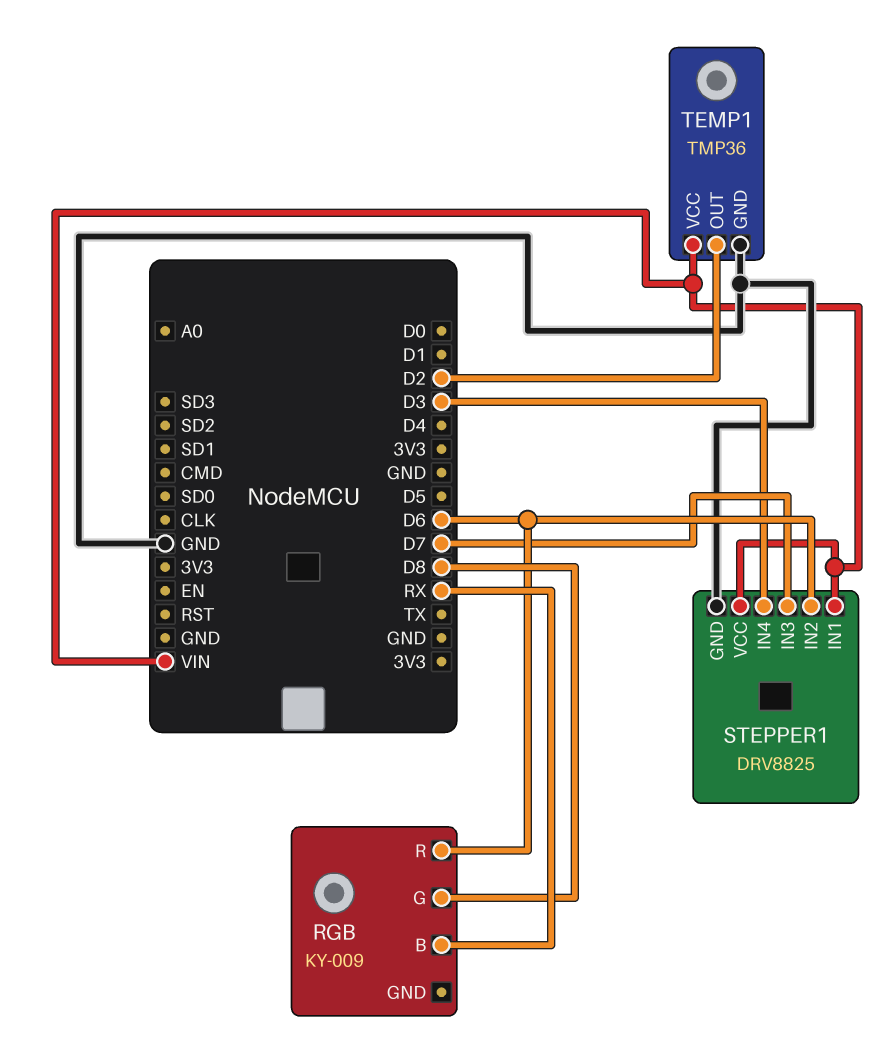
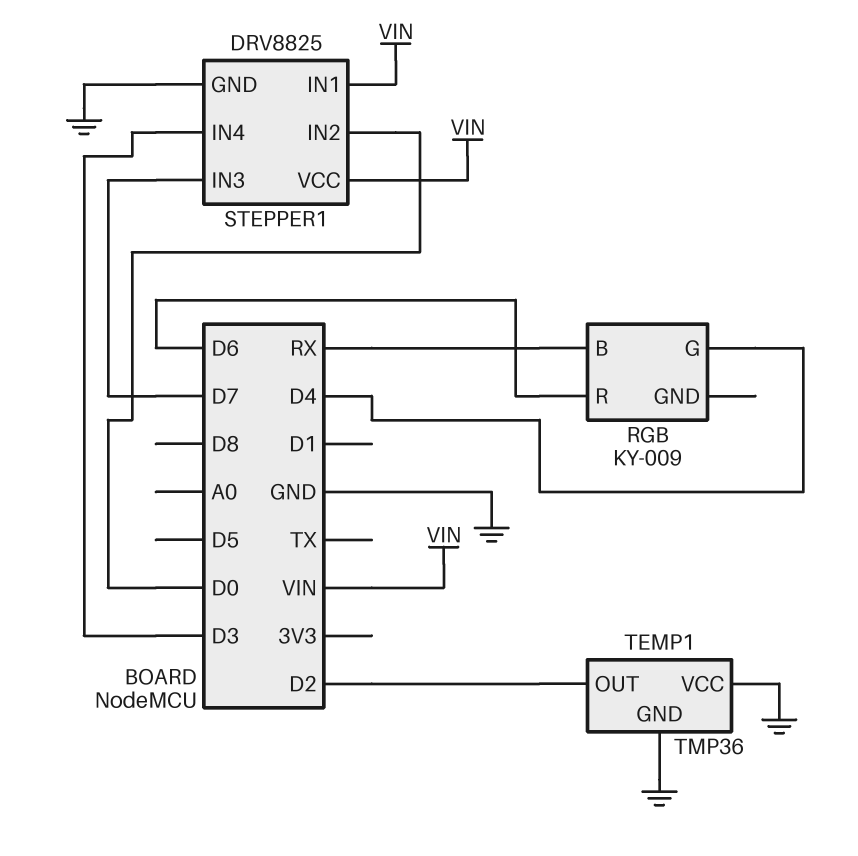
RGB pin G: D8 -> D4
STEPPER1 pin IN2: D6 -> D0
TEMP1 pin VCC: VIN -> GND

